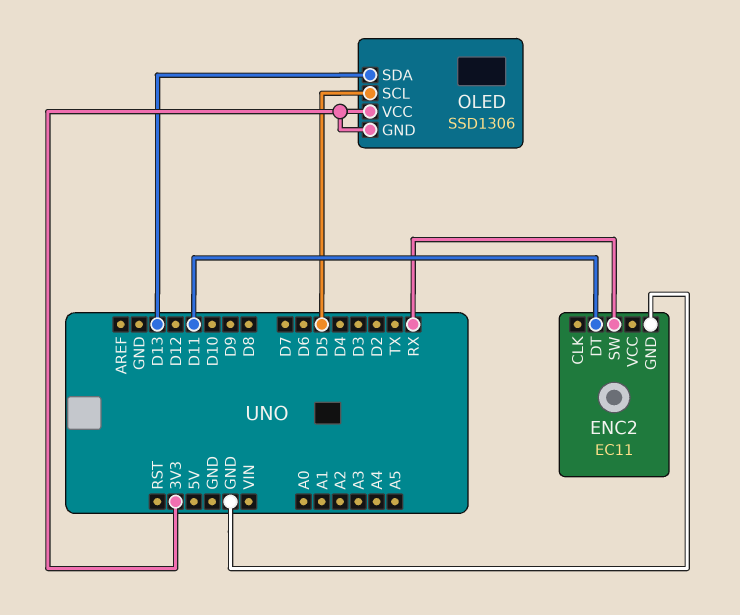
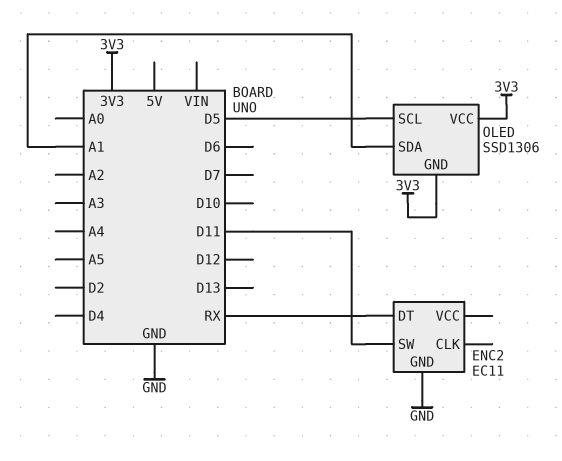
ENC2 pin DT: D11 -> RX
ENC2 pin SW: RX -> D11
OLED pin SDA: D13 -> A1

